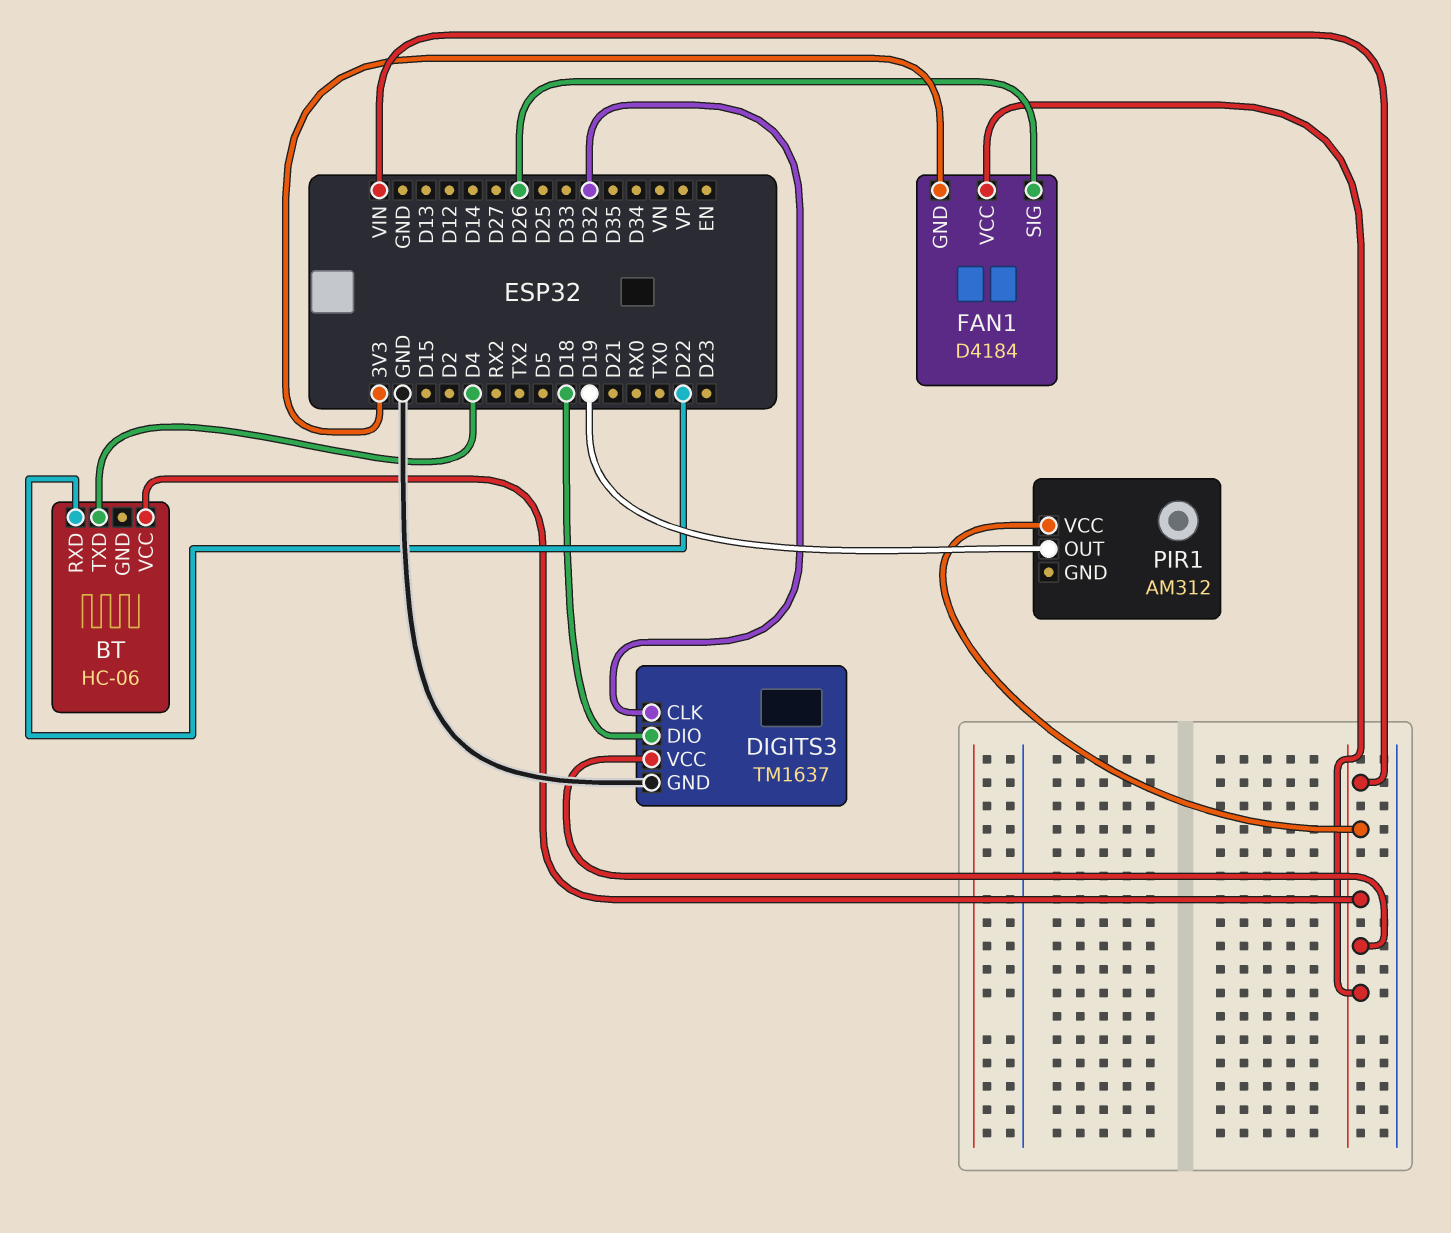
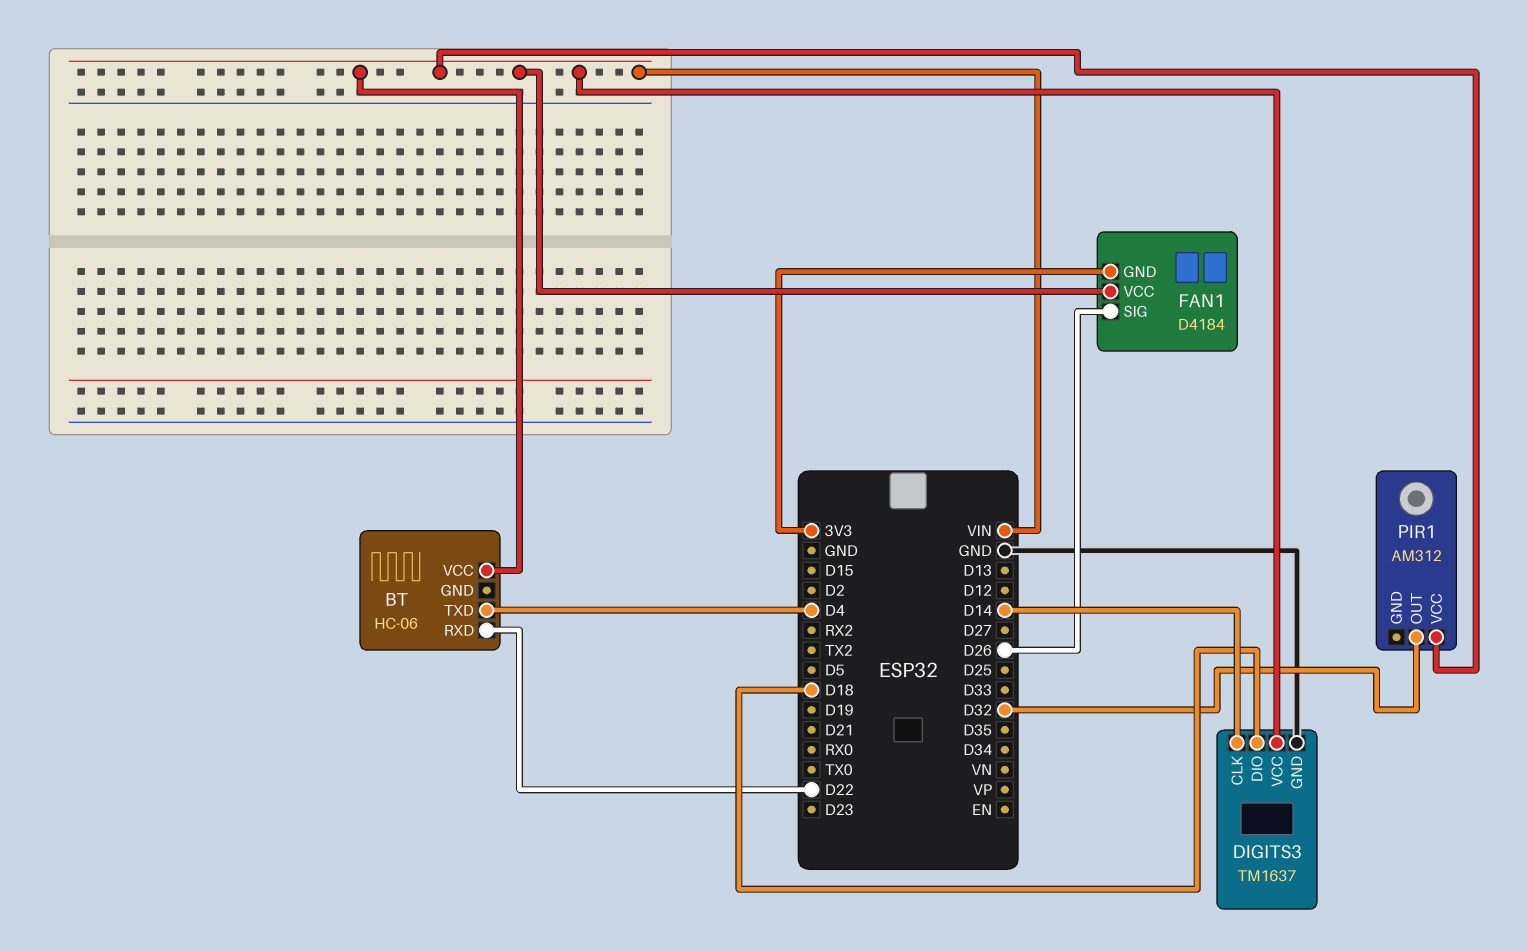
DIGITS3 pin CLK: D32 -> D14
PIR1 pin OUT: D19 -> D32

